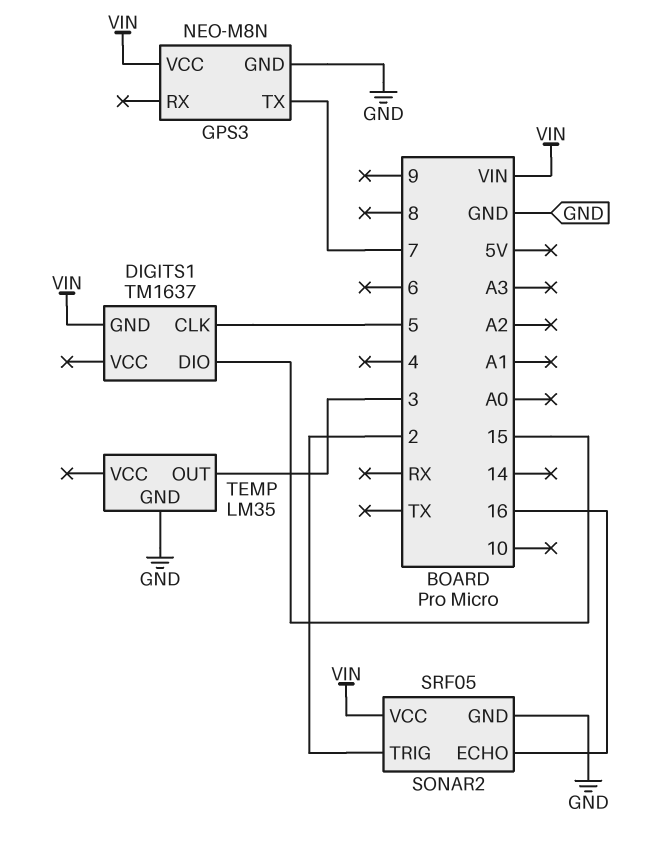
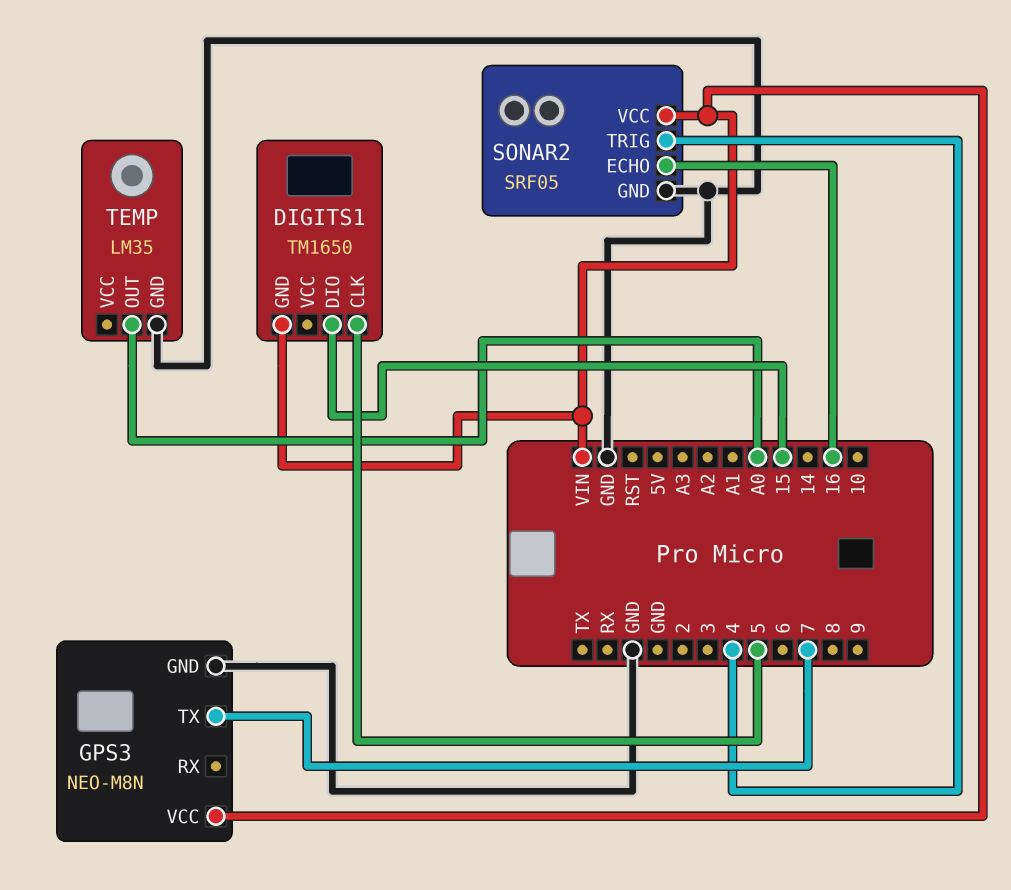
DIGITS1: TM1637 -> TM1650
SONAR2 pin TRIG: 2 -> 4
TEMP pin OUT: 3 -> A0

